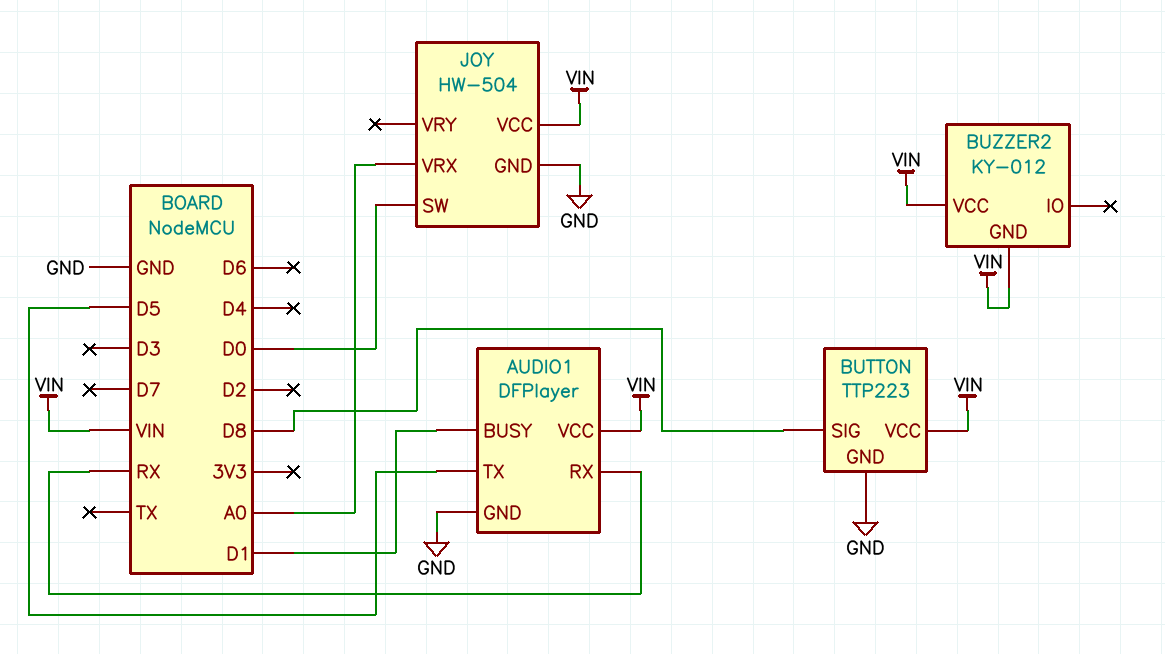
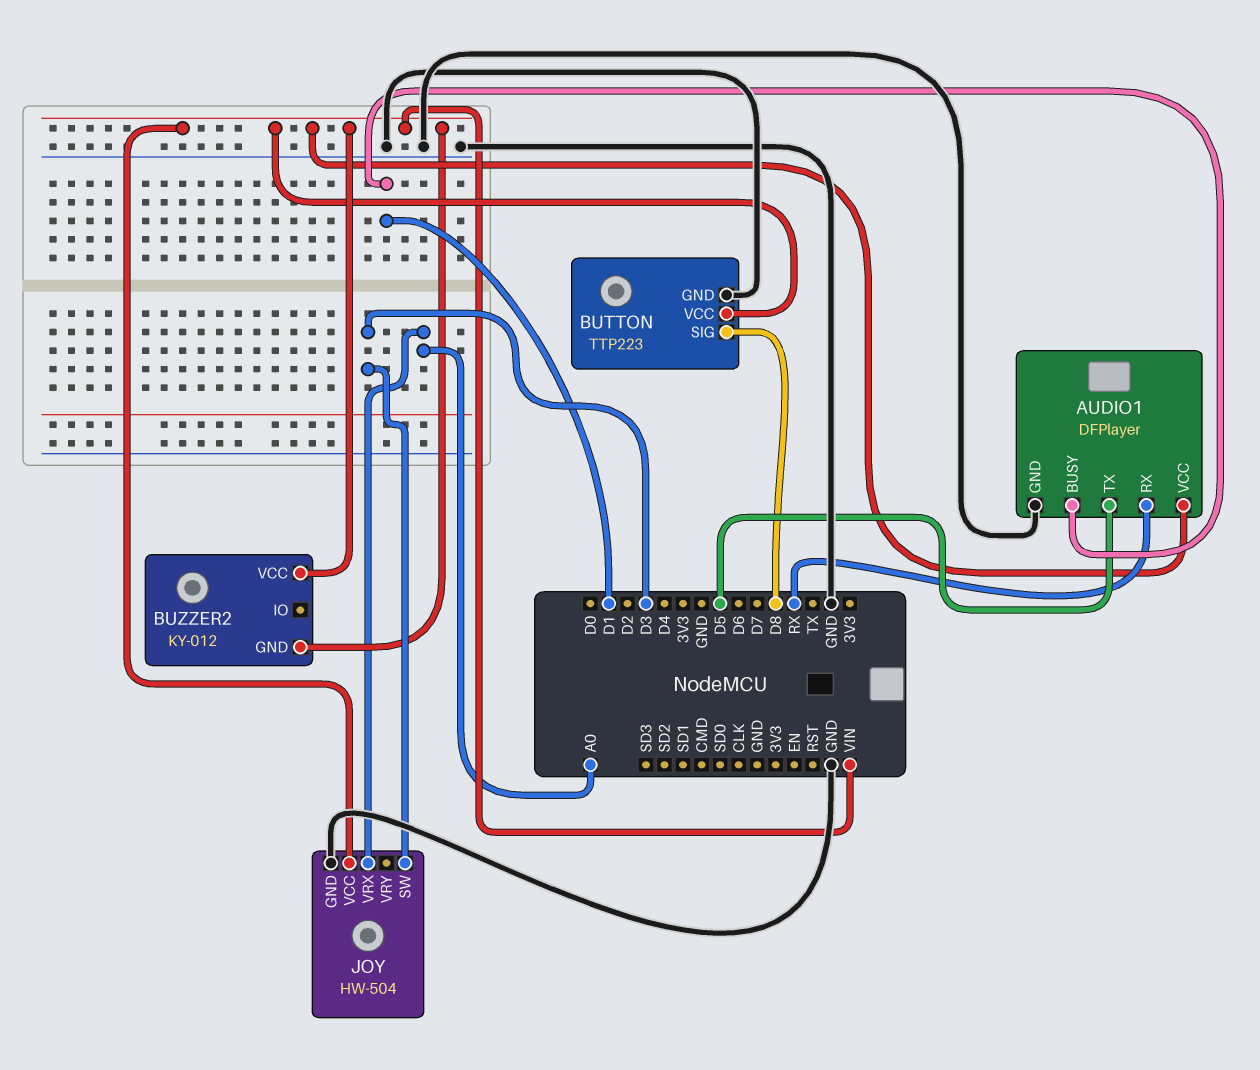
JOY pin SW: D0 -> D3

